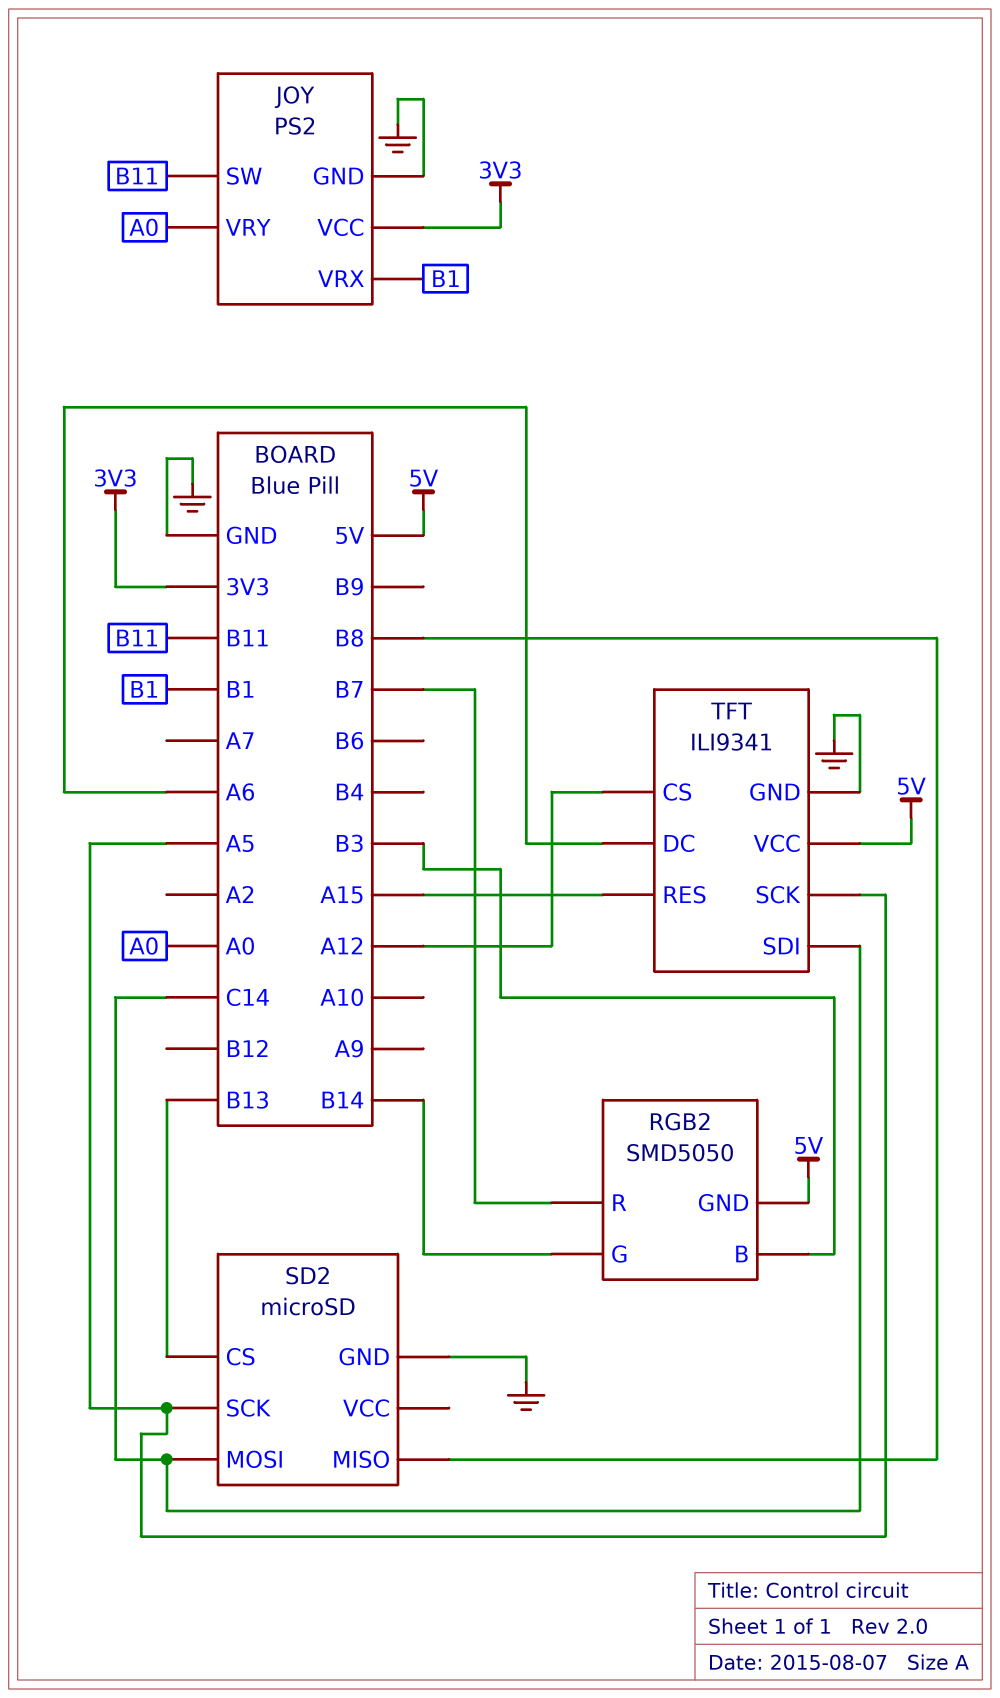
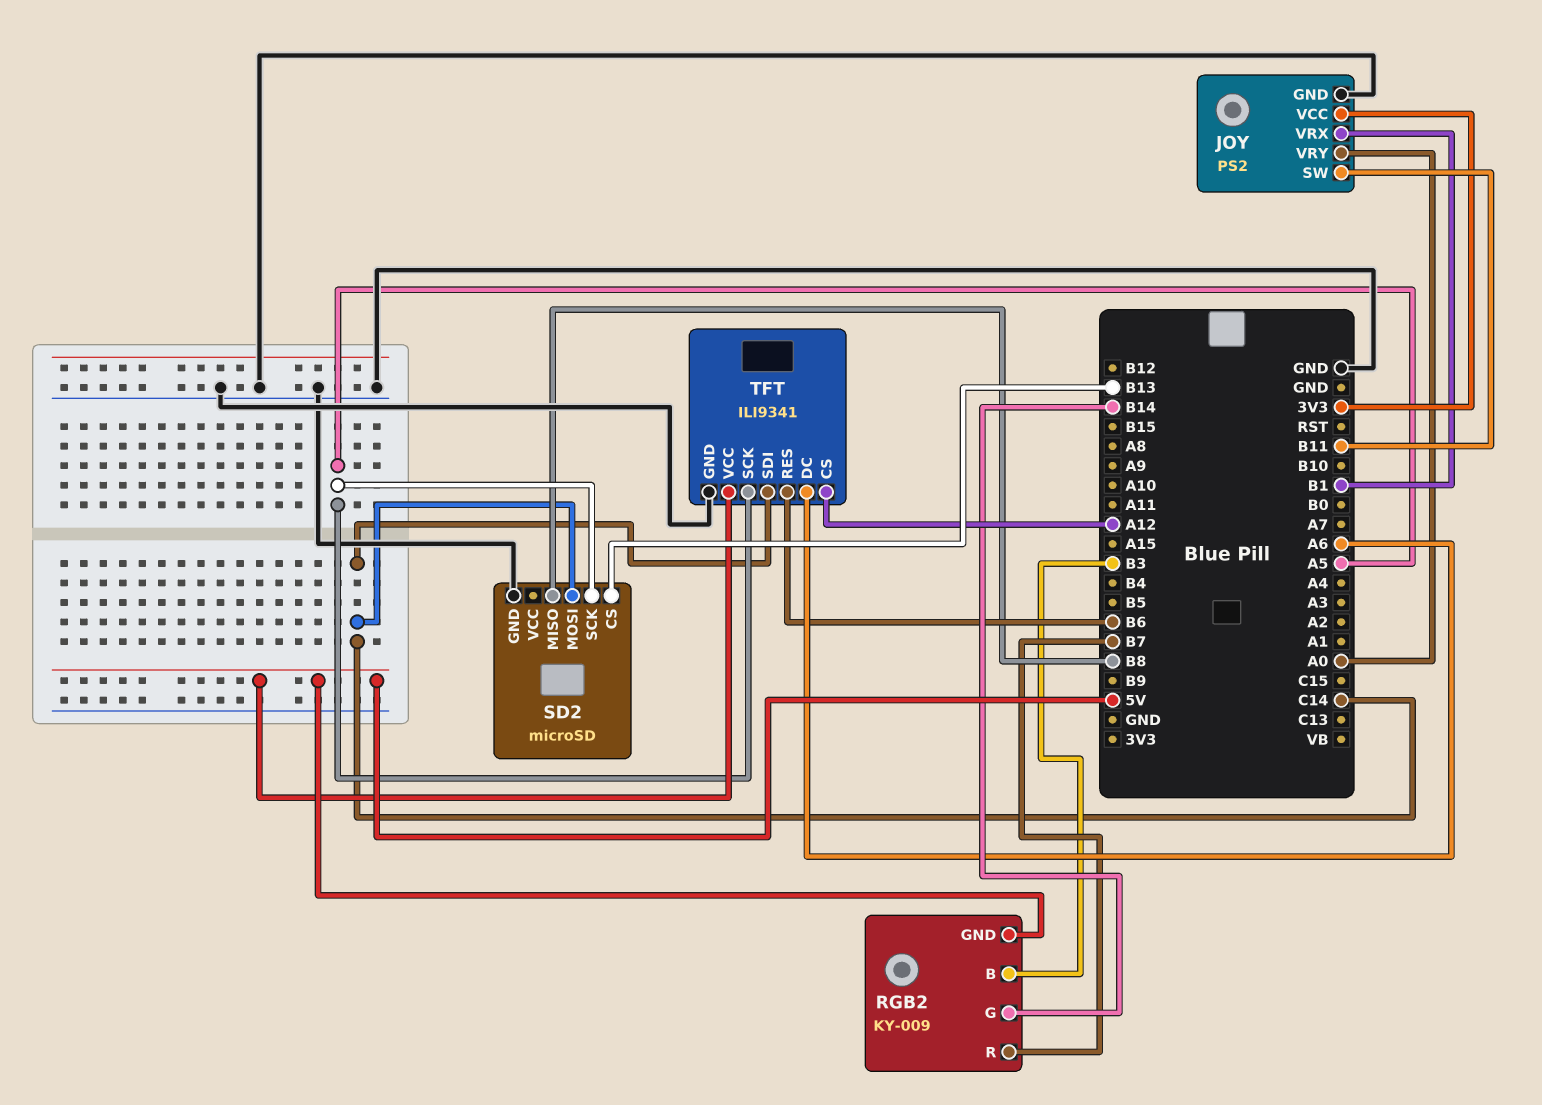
RGB2: SMD5050 -> KY-009
TFT pin RES: A15 -> B6

